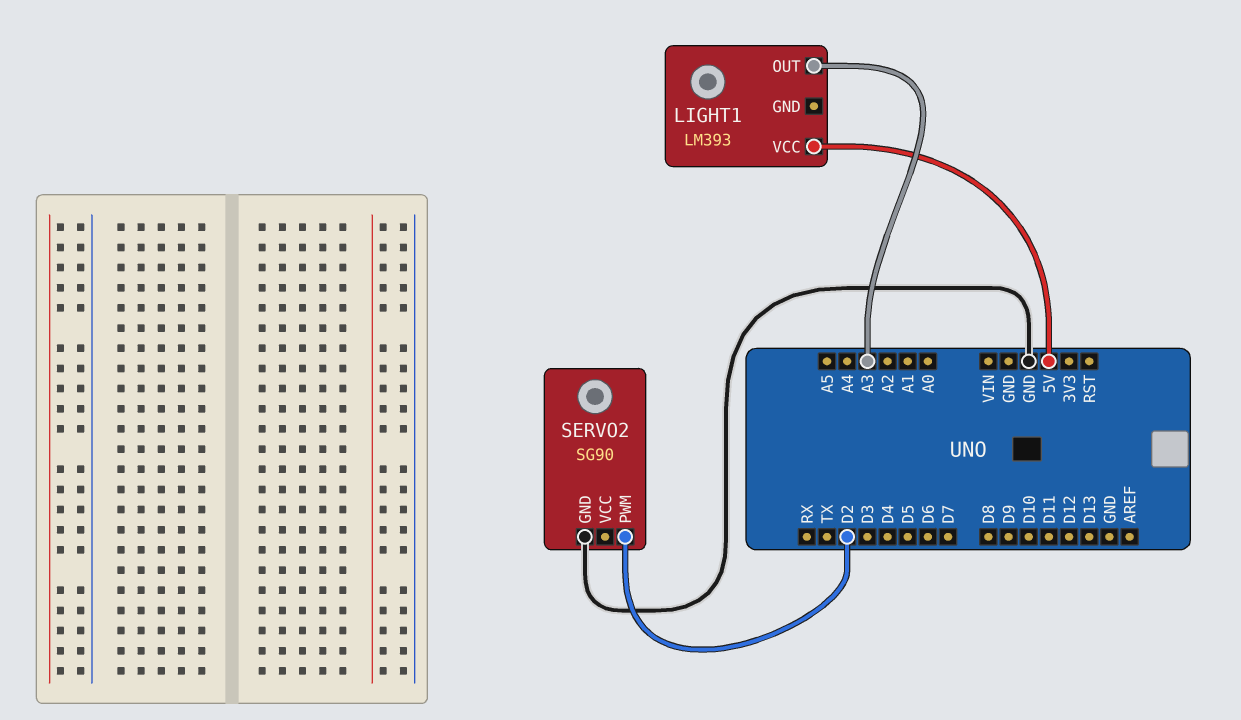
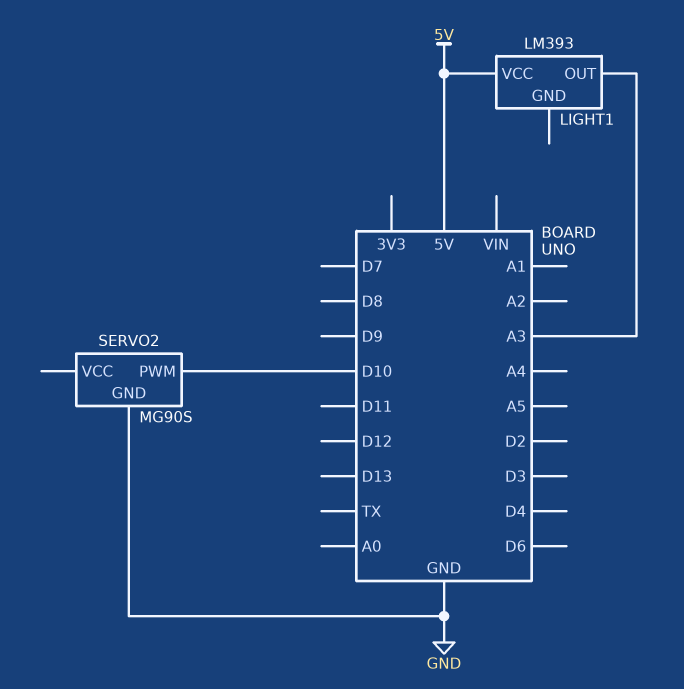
SERVO2: SG90 -> MG90S
SERVO2 pin PWM: D2 -> D10

